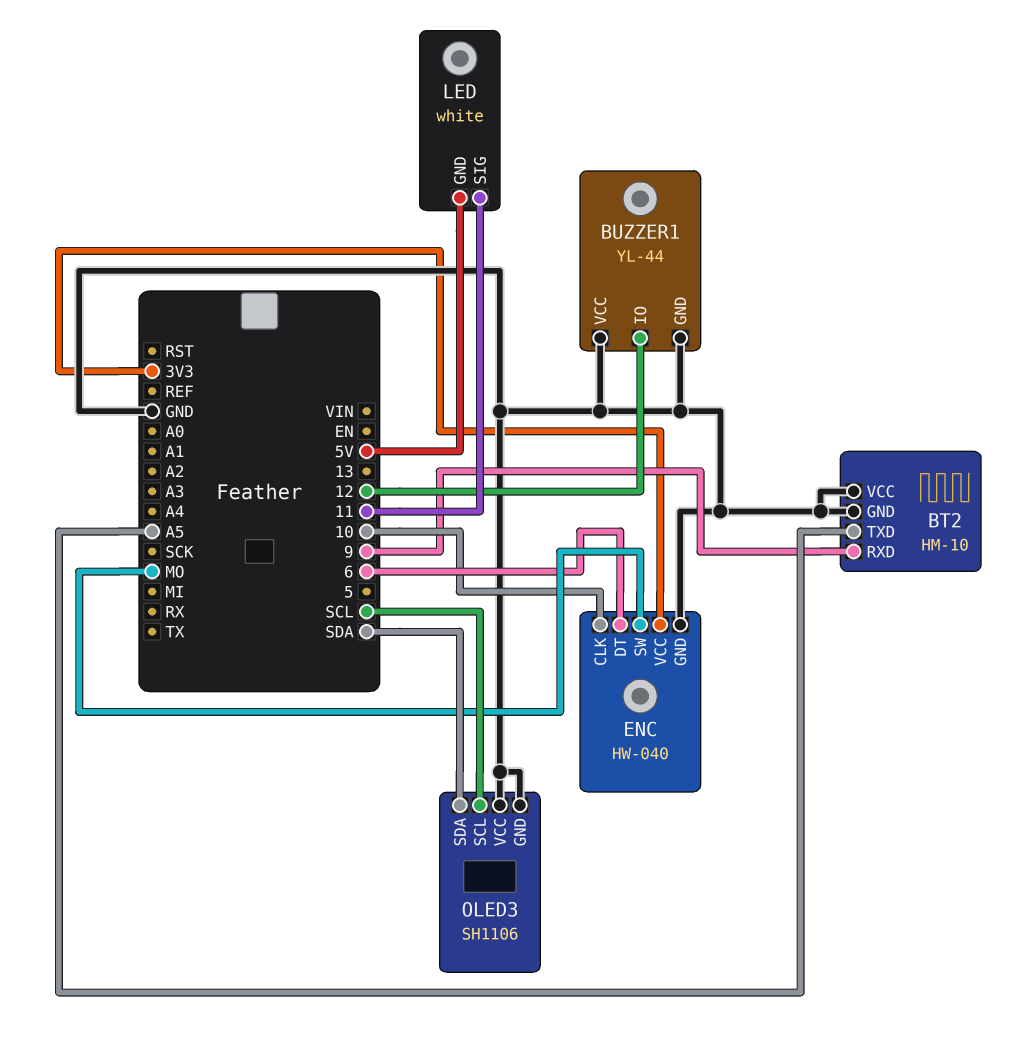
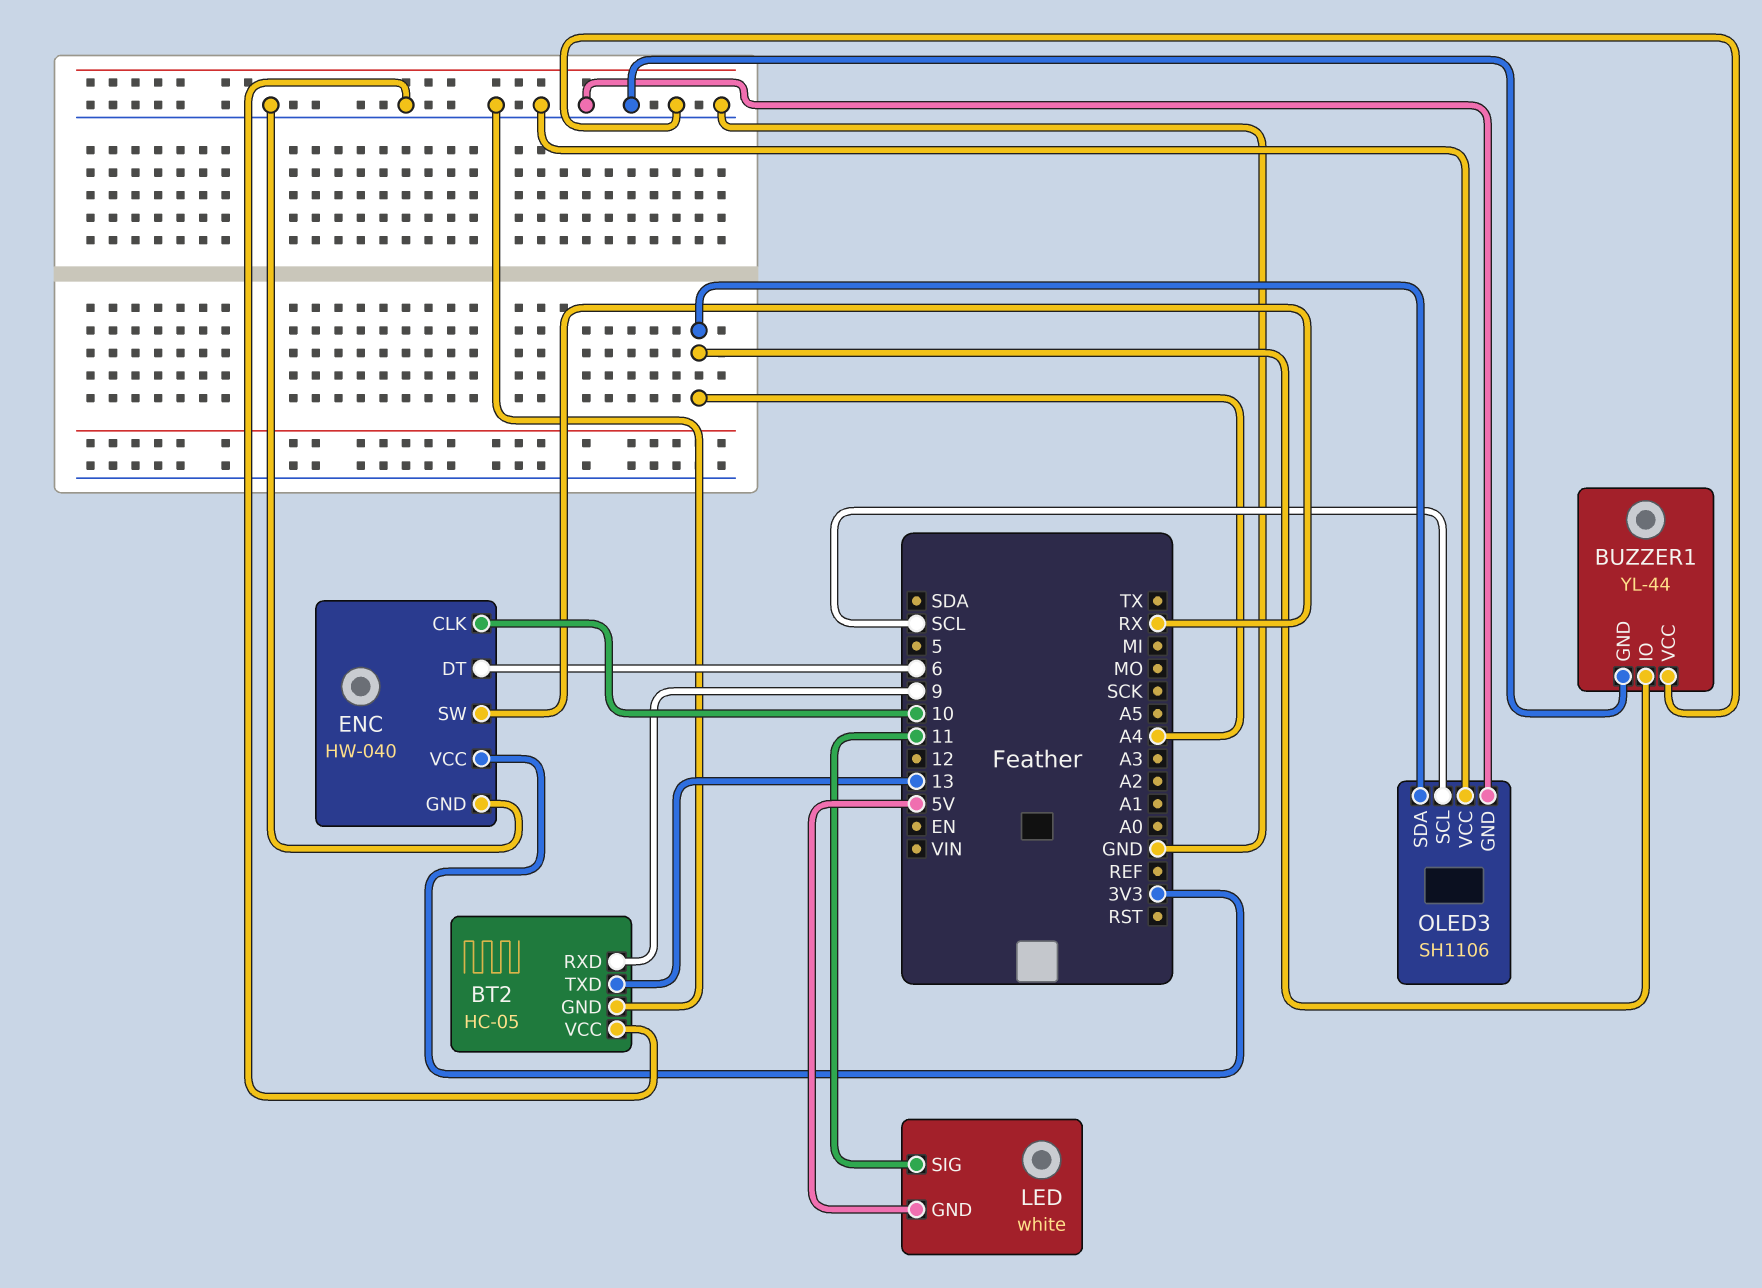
BT2: HM-10 -> HC-05
BT2 pin TXD: A5 -> 13
BUZZER1 pin IO: 12 -> A4
ENC pin SW: MO -> RX
OLED3 pin SDA: SDA -> A4

